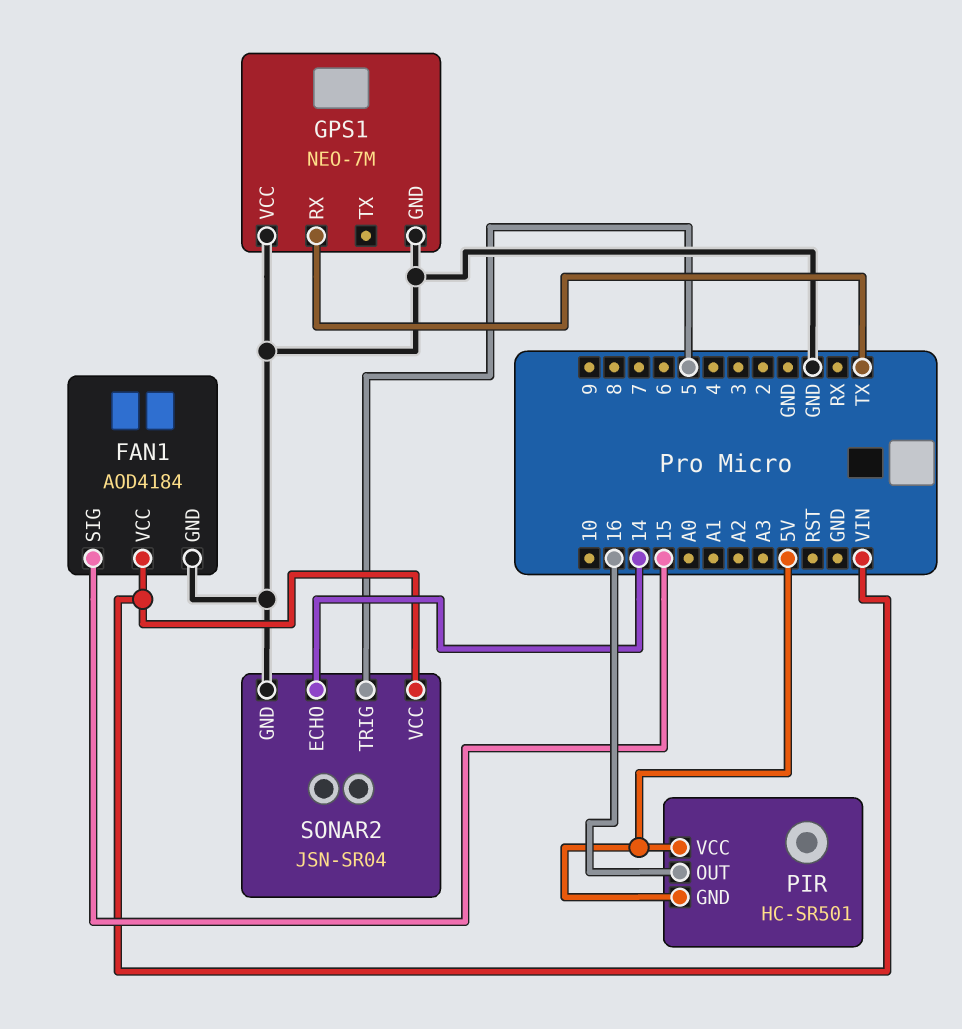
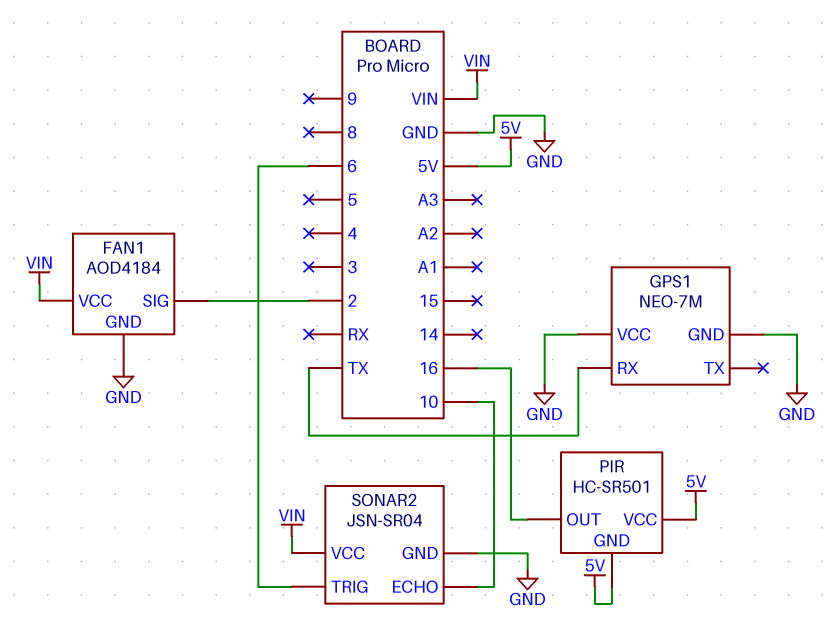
FAN1 pin SIG: 15 -> 2
SONAR2 pin ECHO: 14 -> 10
SONAR2 pin TRIG: 5 -> 6

